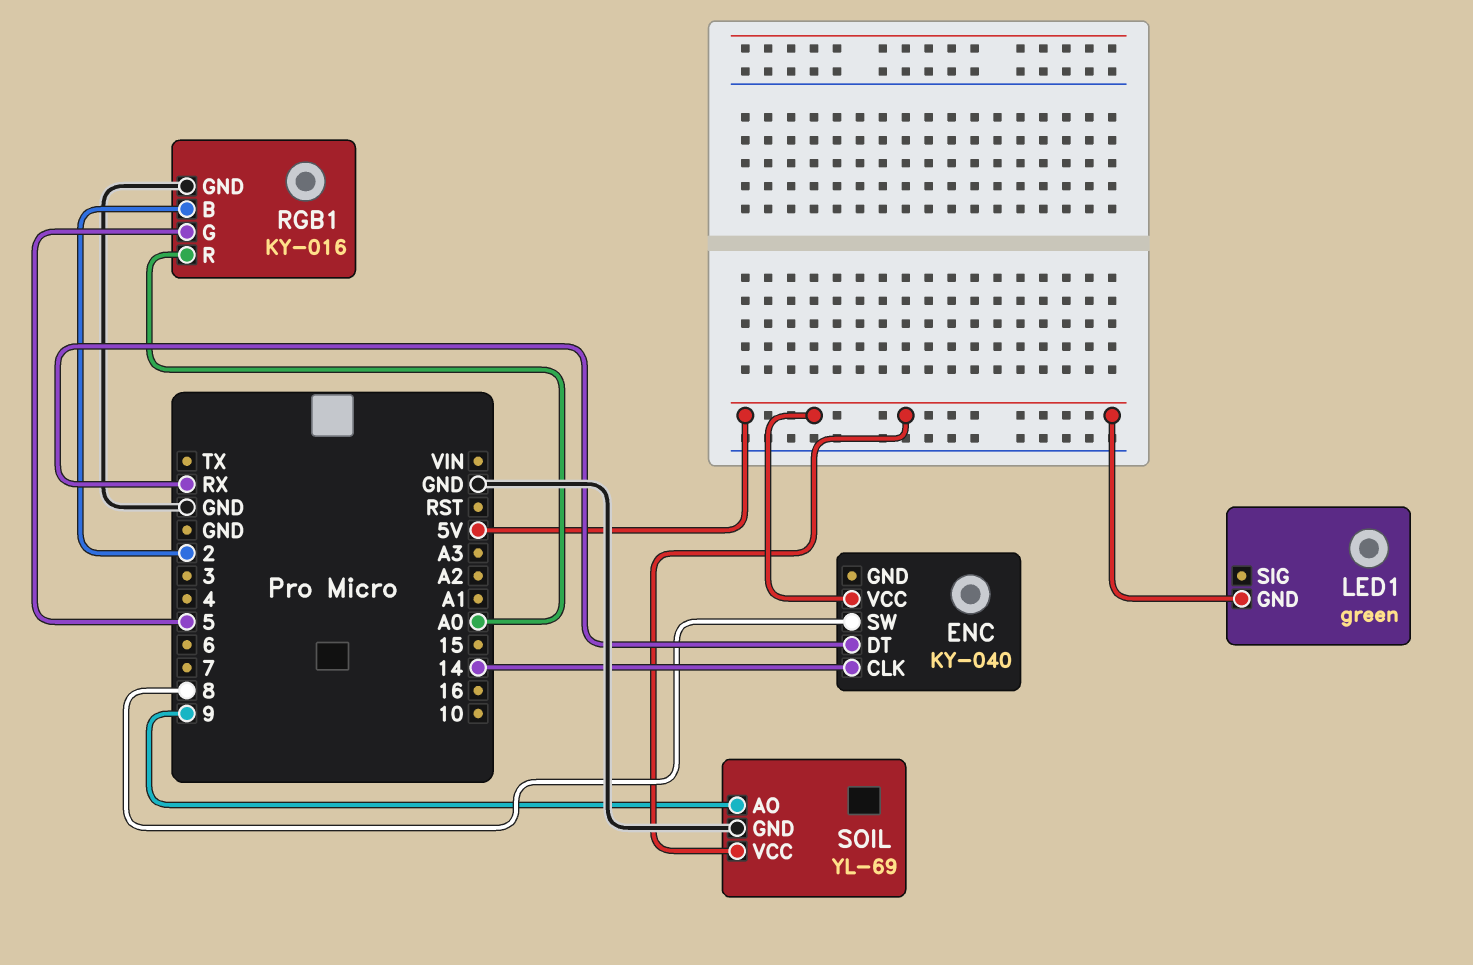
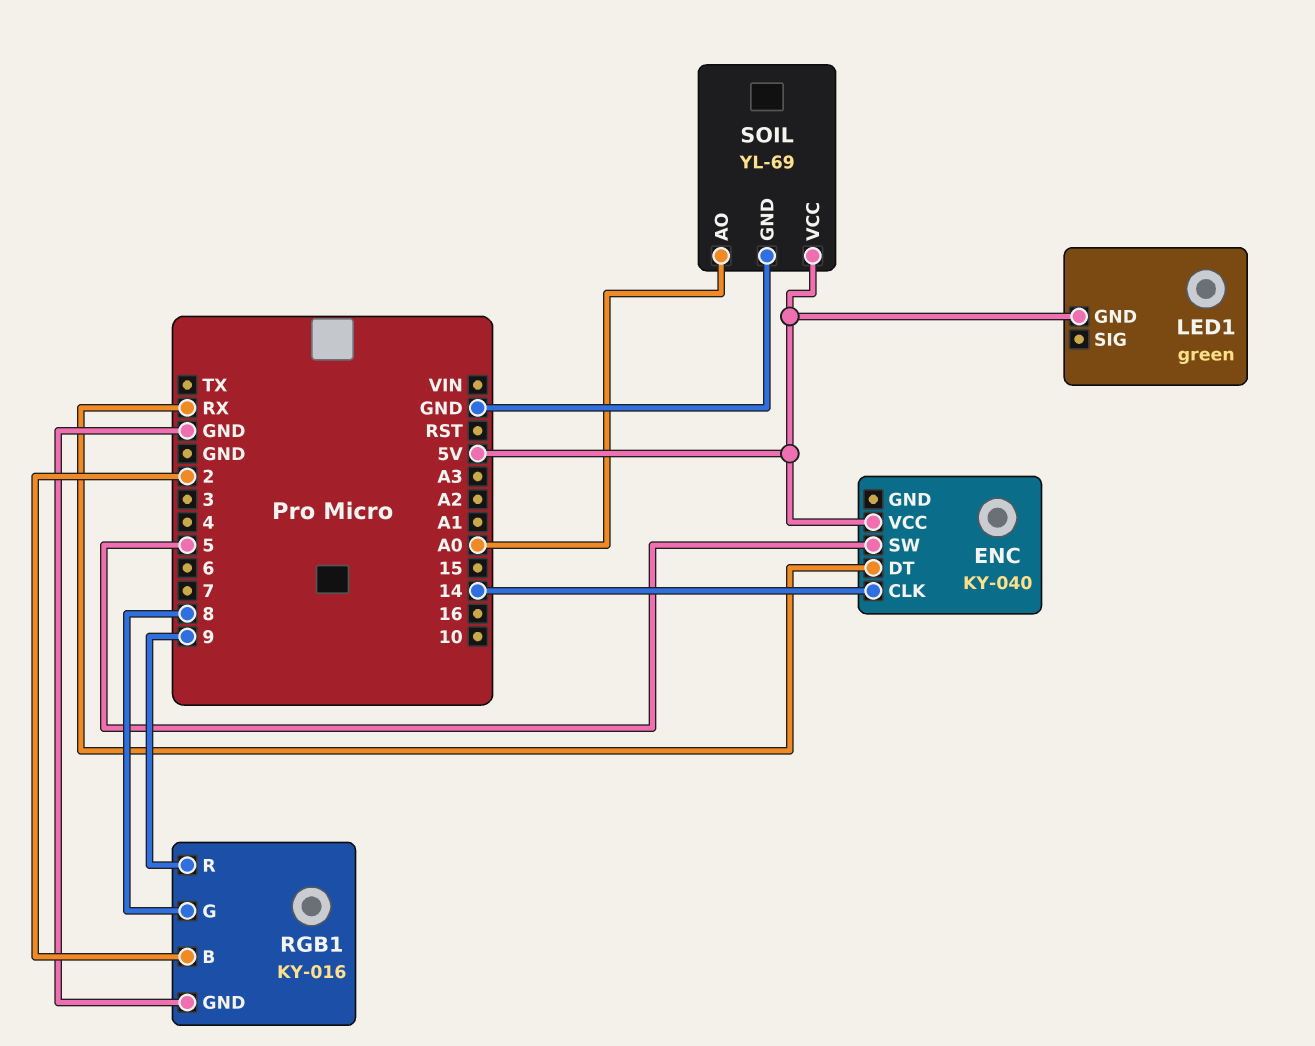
ENC pin SW: 8 -> 5
RGB1 pin G: 5 -> 8
RGB1 pin R: A0 -> 9
SOIL pin AO: 9 -> A0

